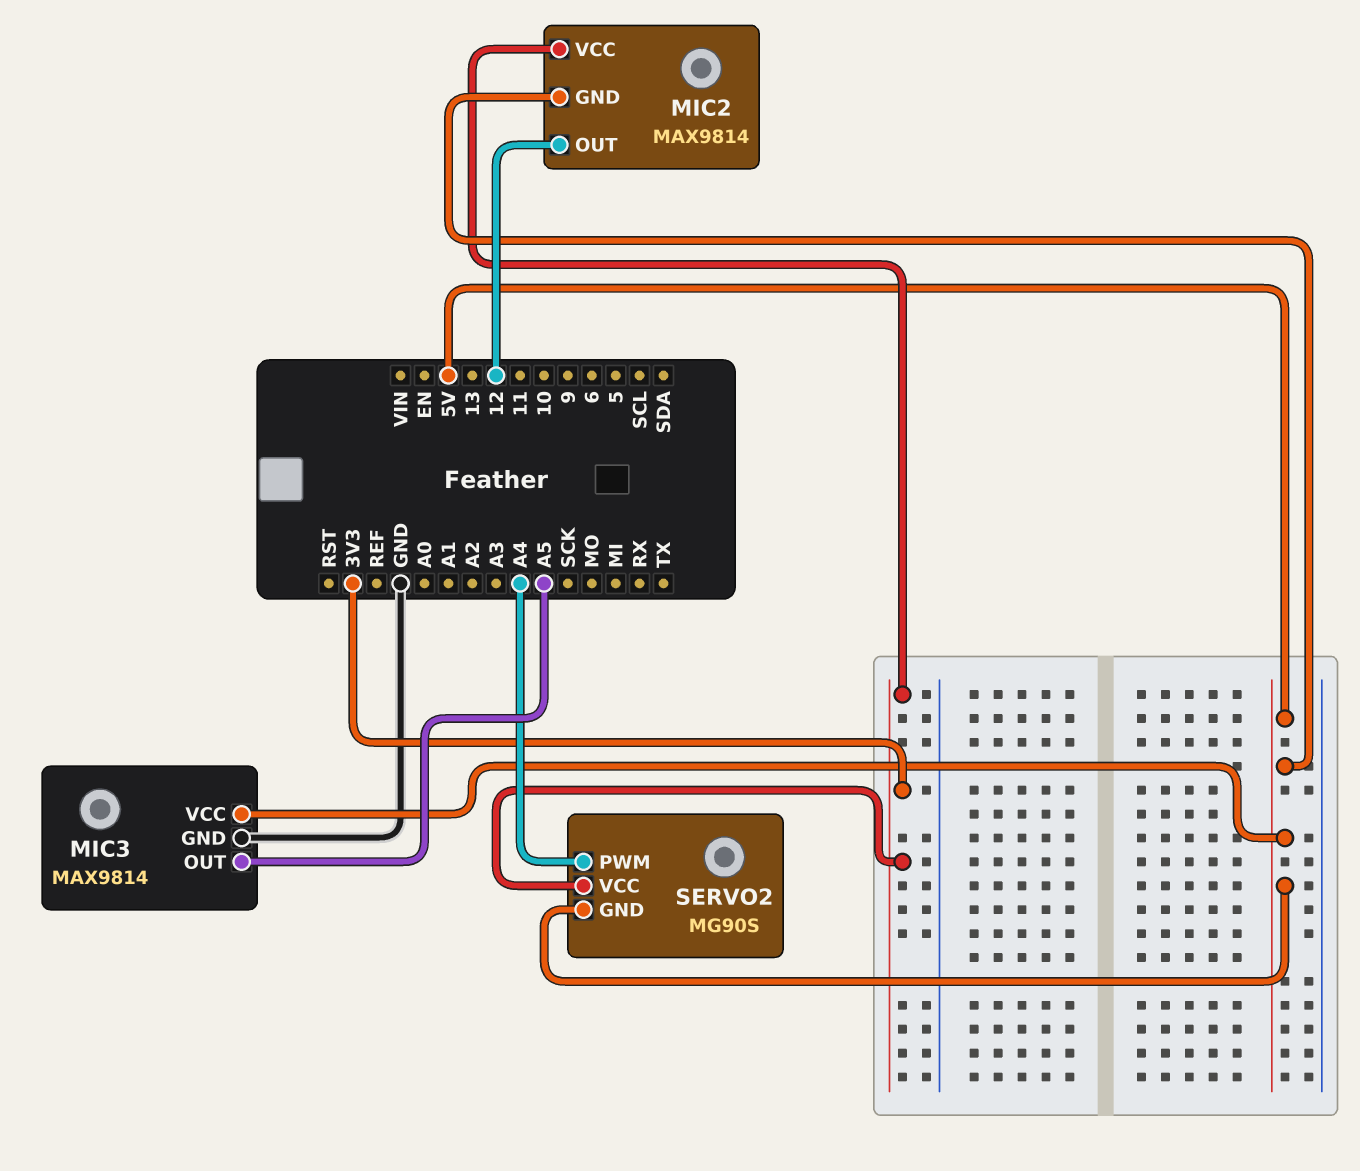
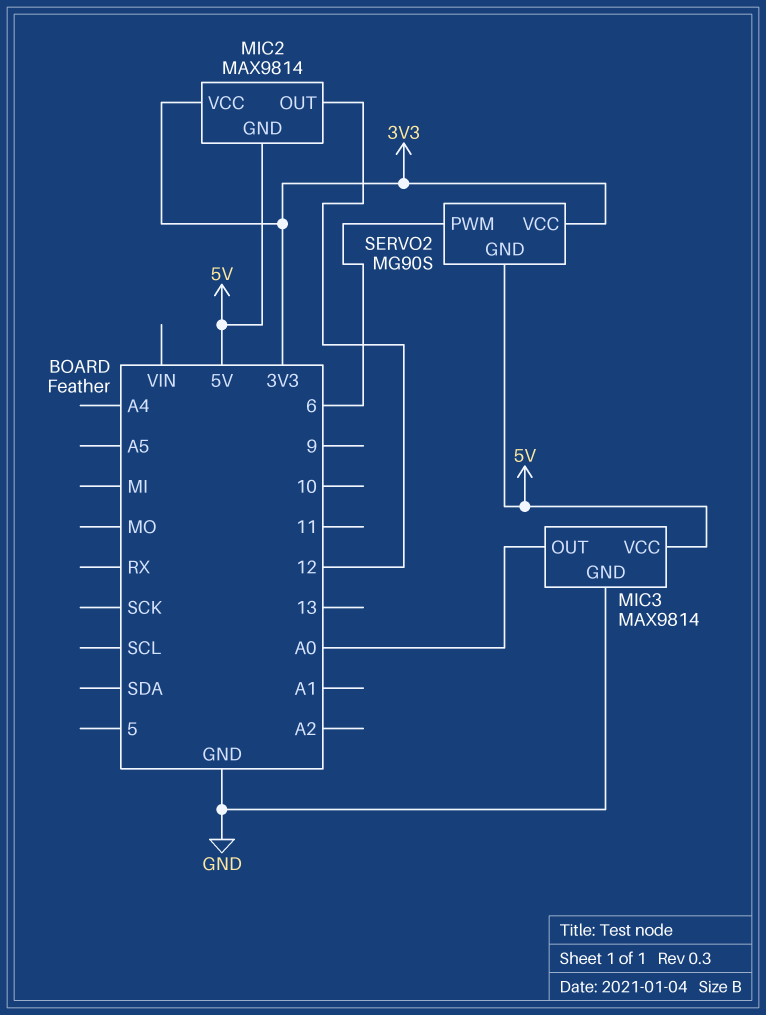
MIC3 pin OUT: A5 -> A0
SERVO2 pin PWM: A4 -> 6

